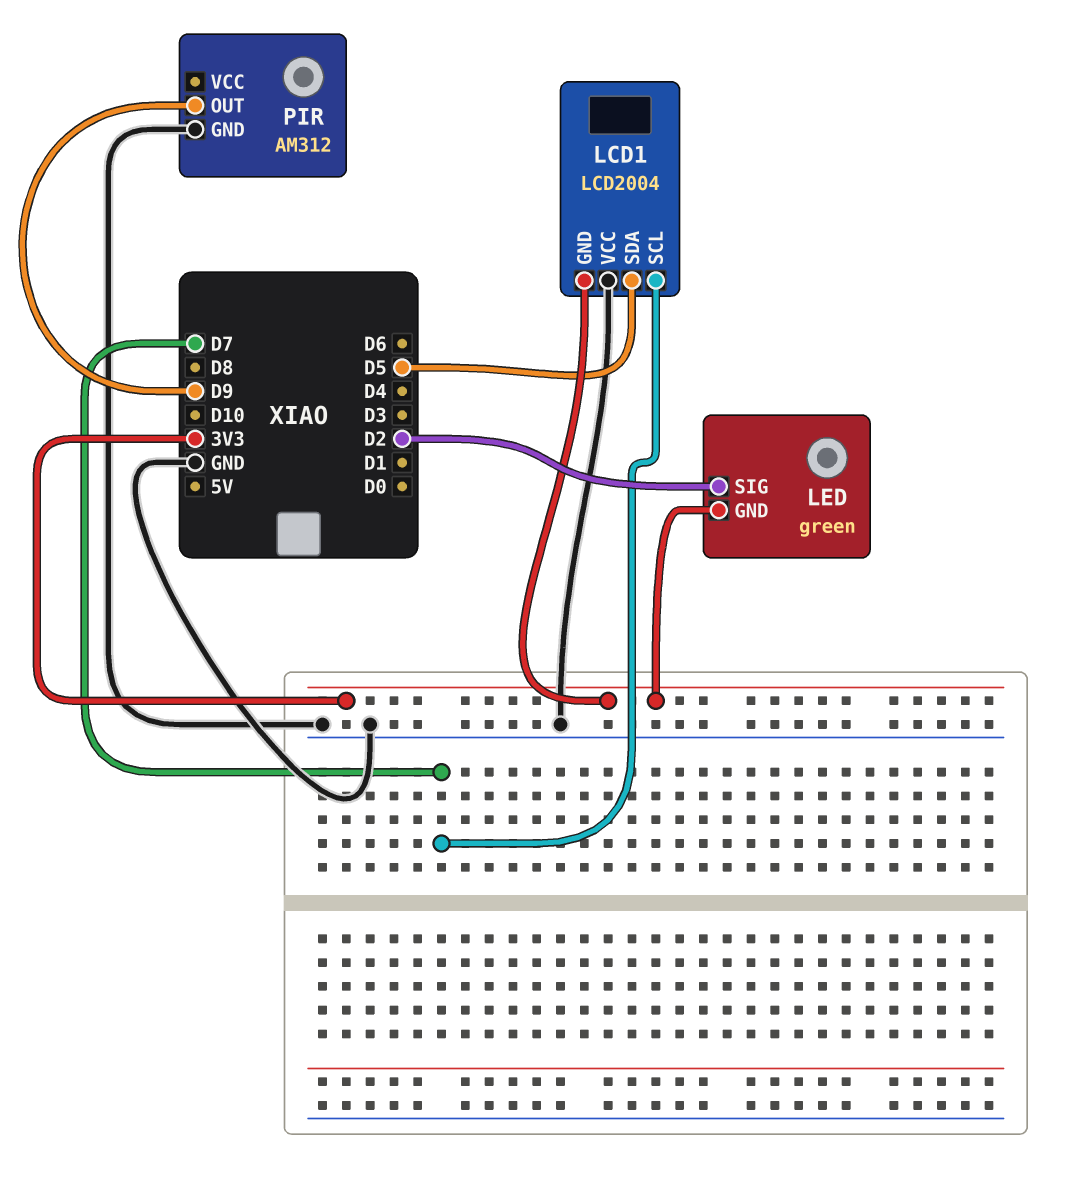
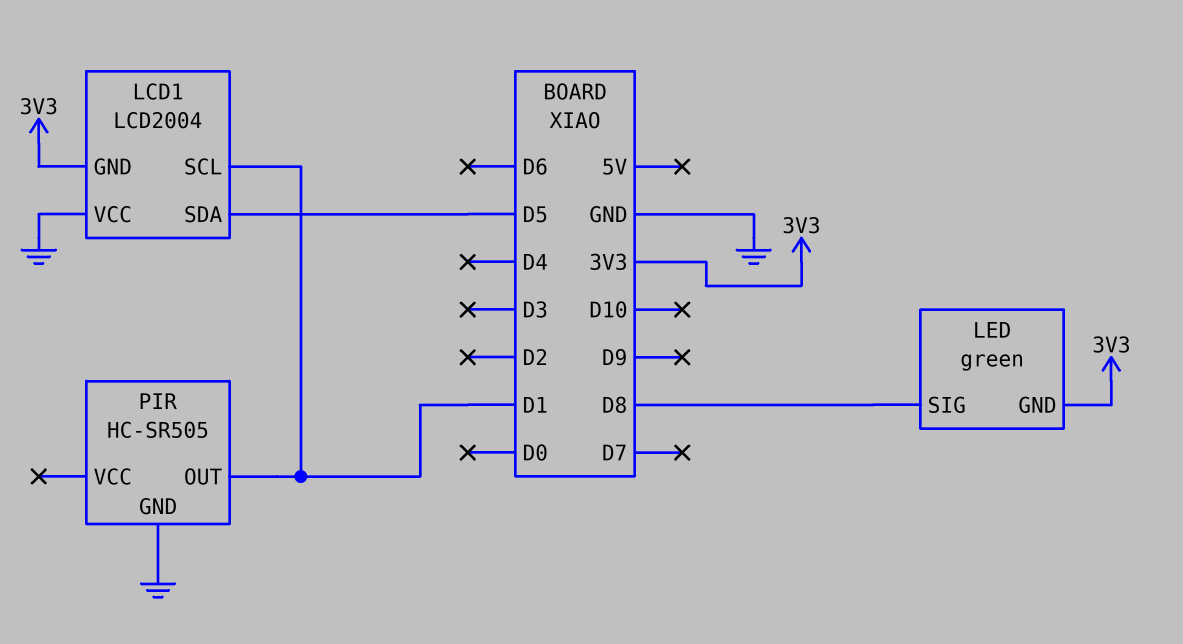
LCD1 pin SCL: D7 -> D1
LED pin SIG: D2 -> D8
PIR: AM312 -> HC-SR505
PIR pin OUT: D9 -> D1

